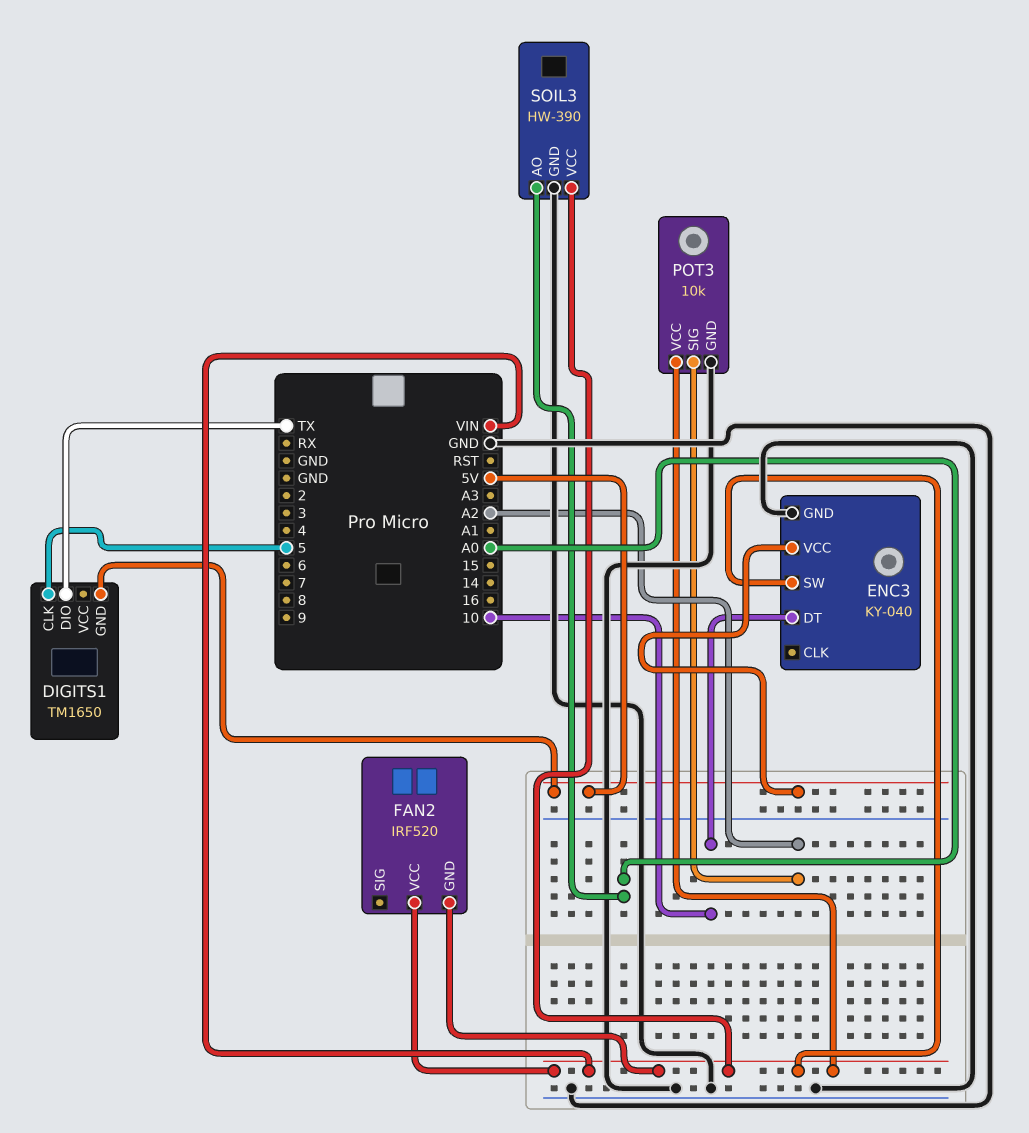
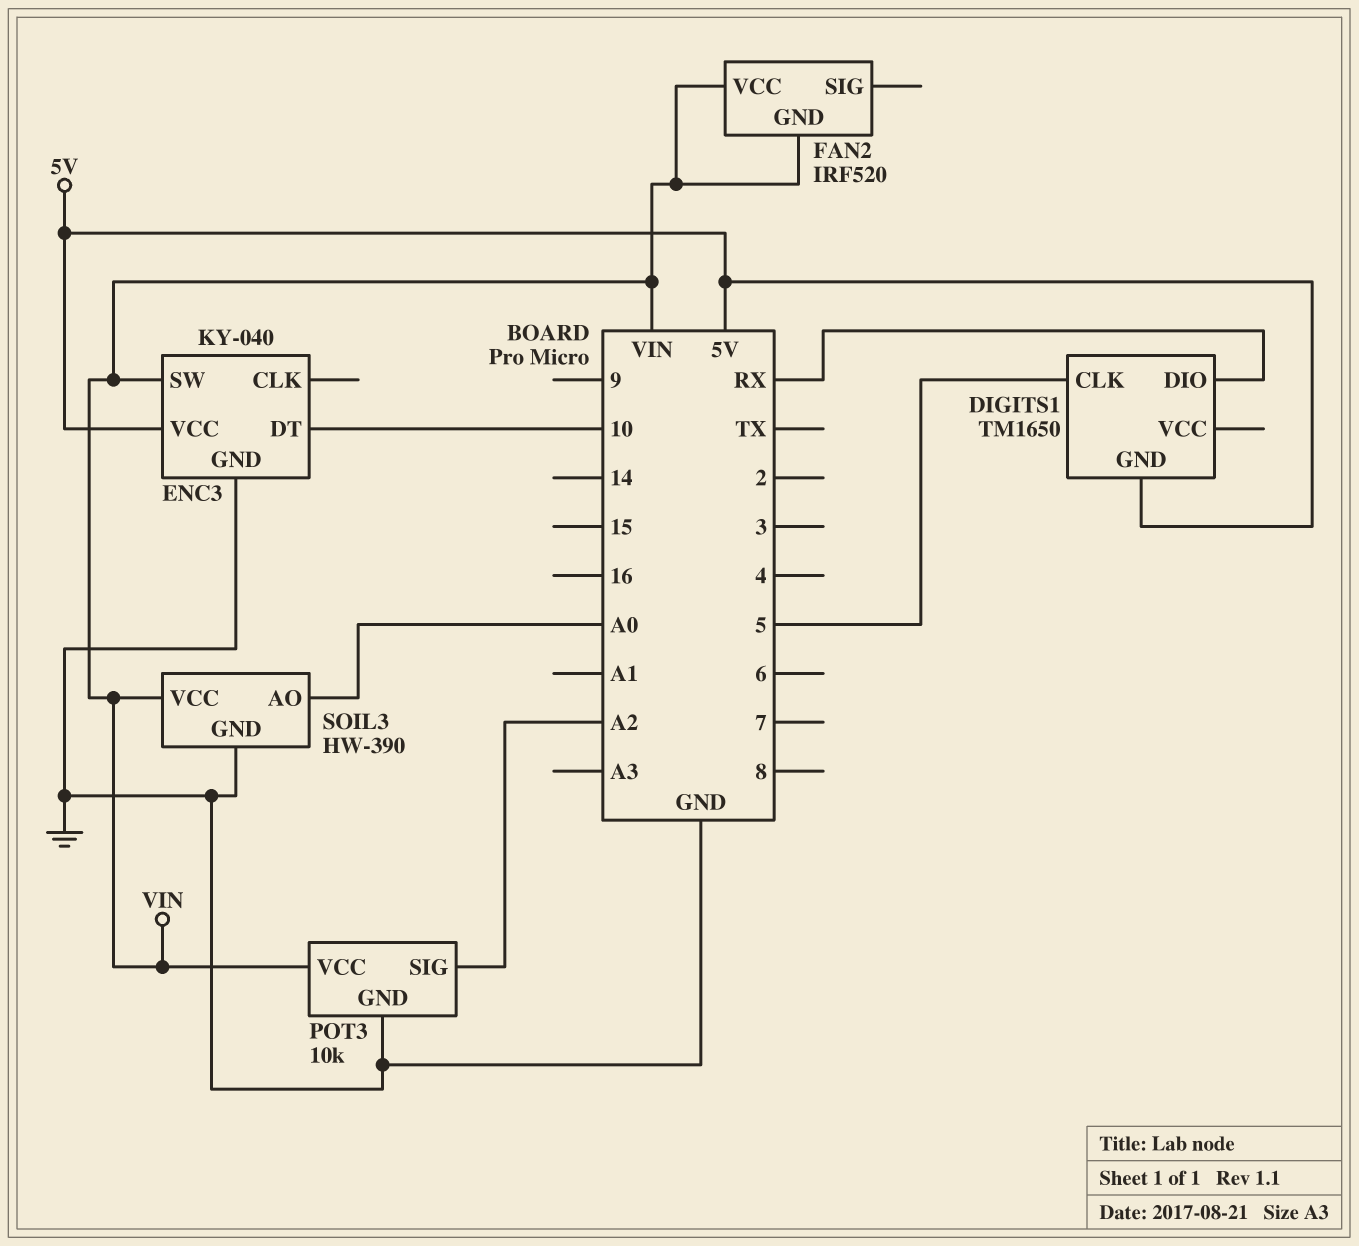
DIGITS1 pin DIO: TX -> RX

